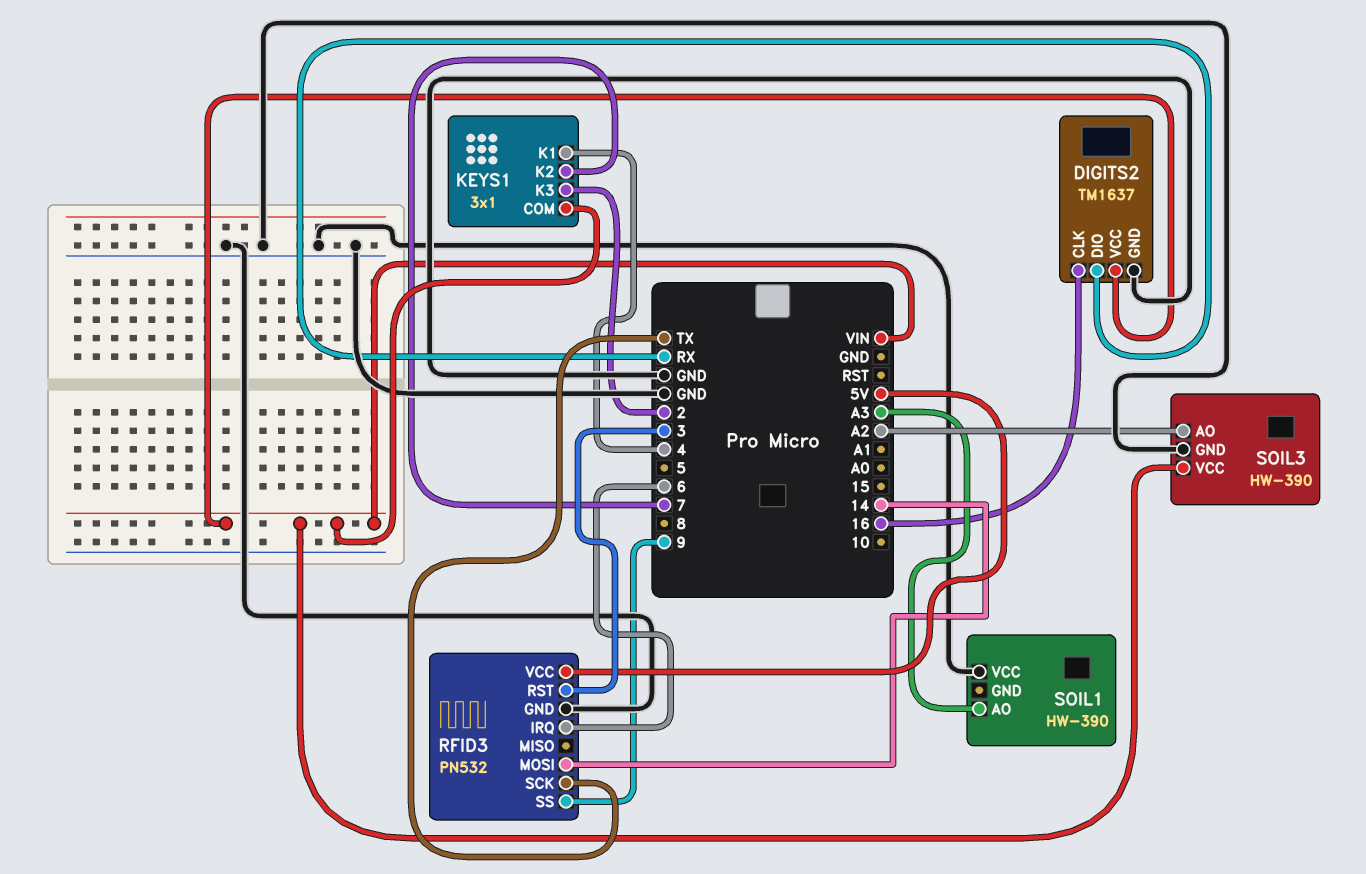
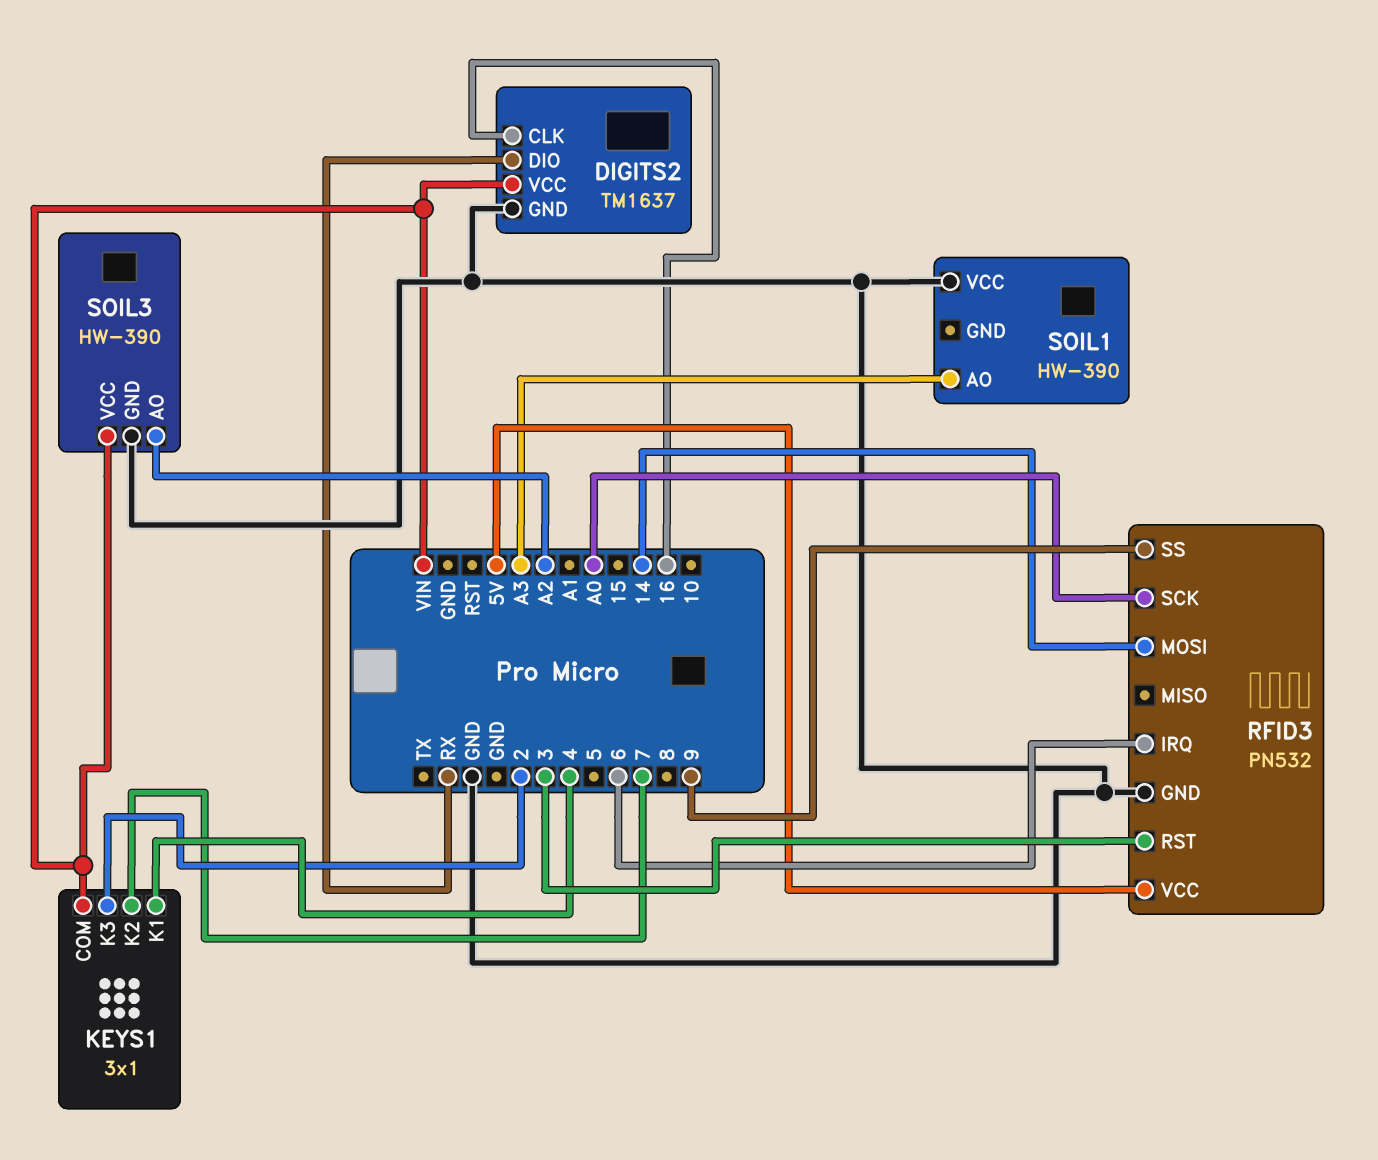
RFID3 pin SCK: TX -> A0

